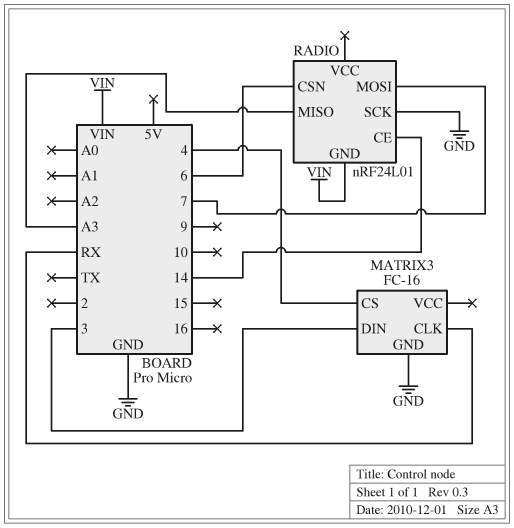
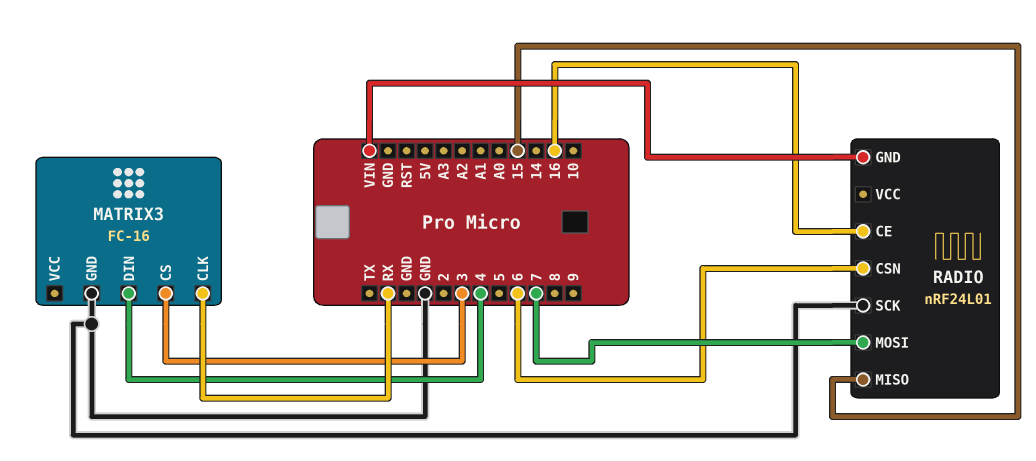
MATRIX3 pin CS: 4 -> 3
MATRIX3 pin DIN: 3 -> 4
RADIO pin CE: 14 -> 16
RADIO pin MISO: A3 -> 15

